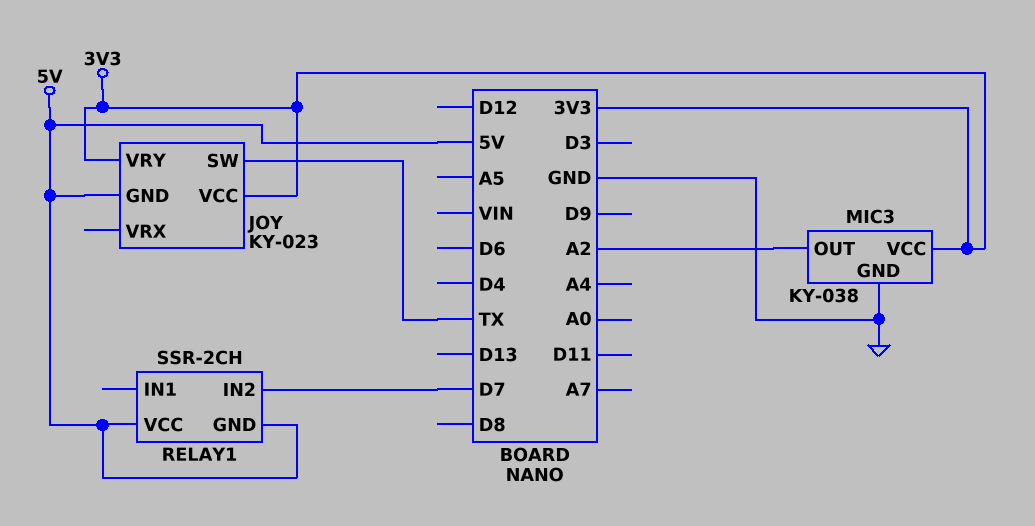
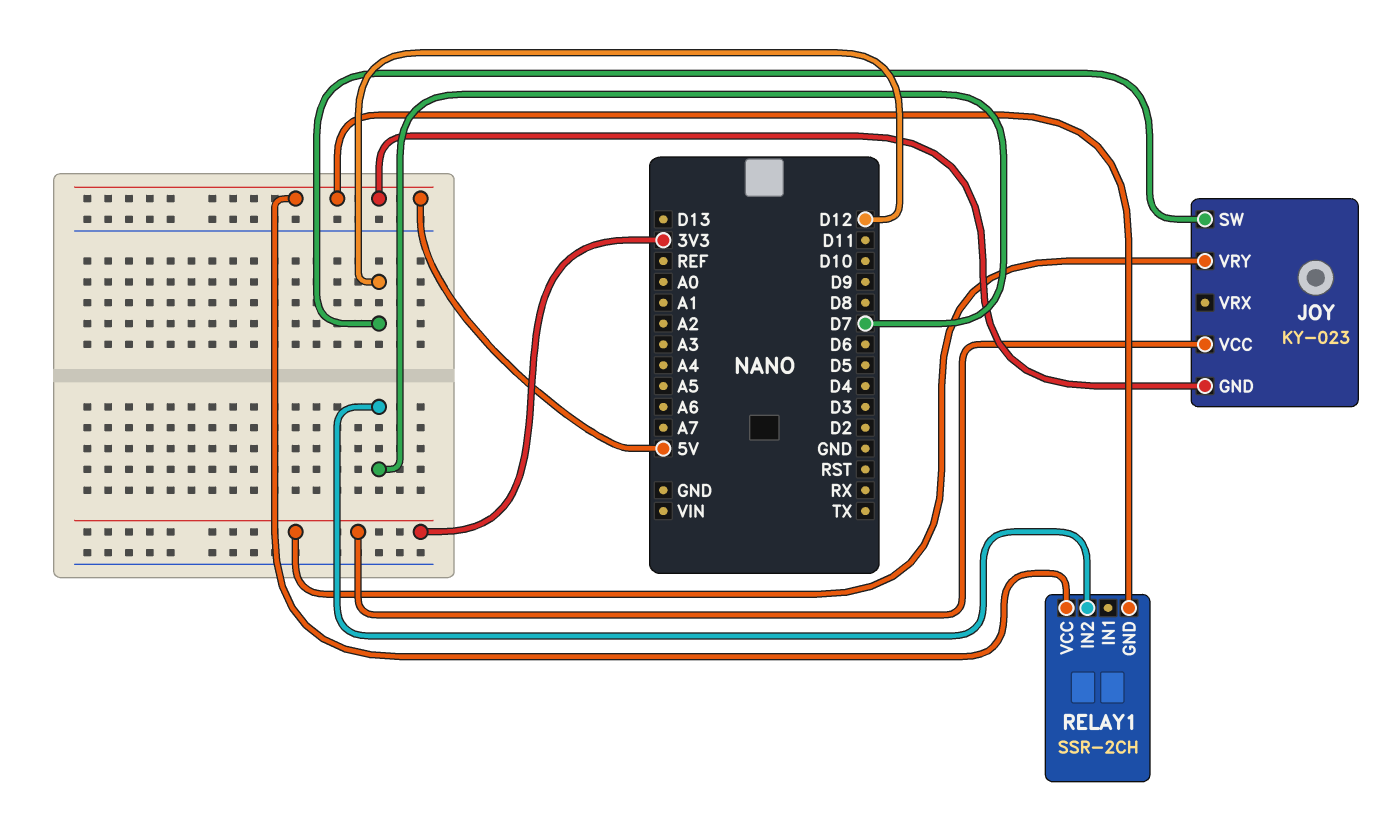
JOY pin SW: TX -> D12
MIC3: KY-038 -> none
MIC3 pin GND: GND -> none
MIC3 pin OUT: A2 -> none
MIC3 pin VCC: 3V3 -> none

